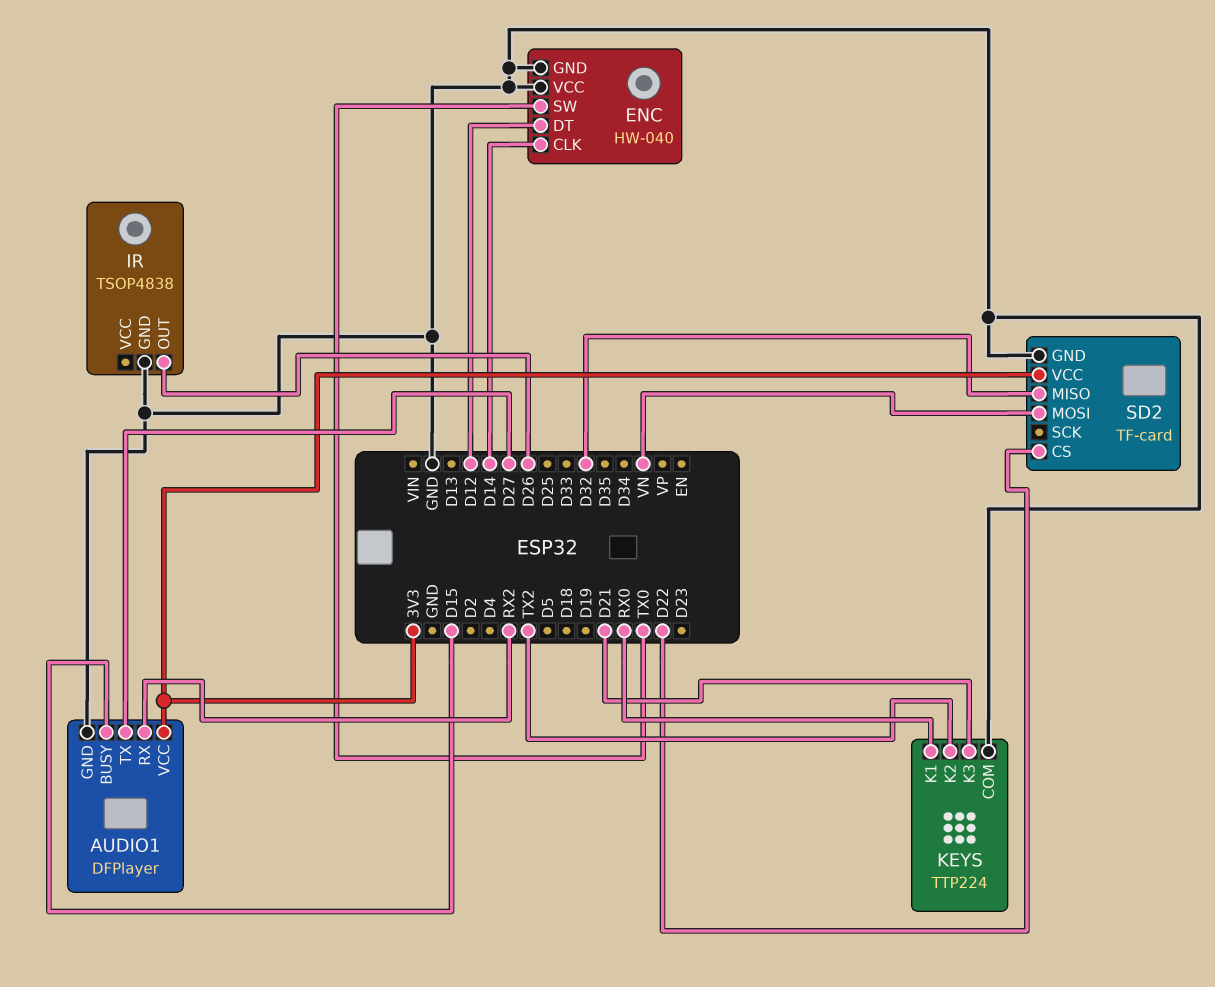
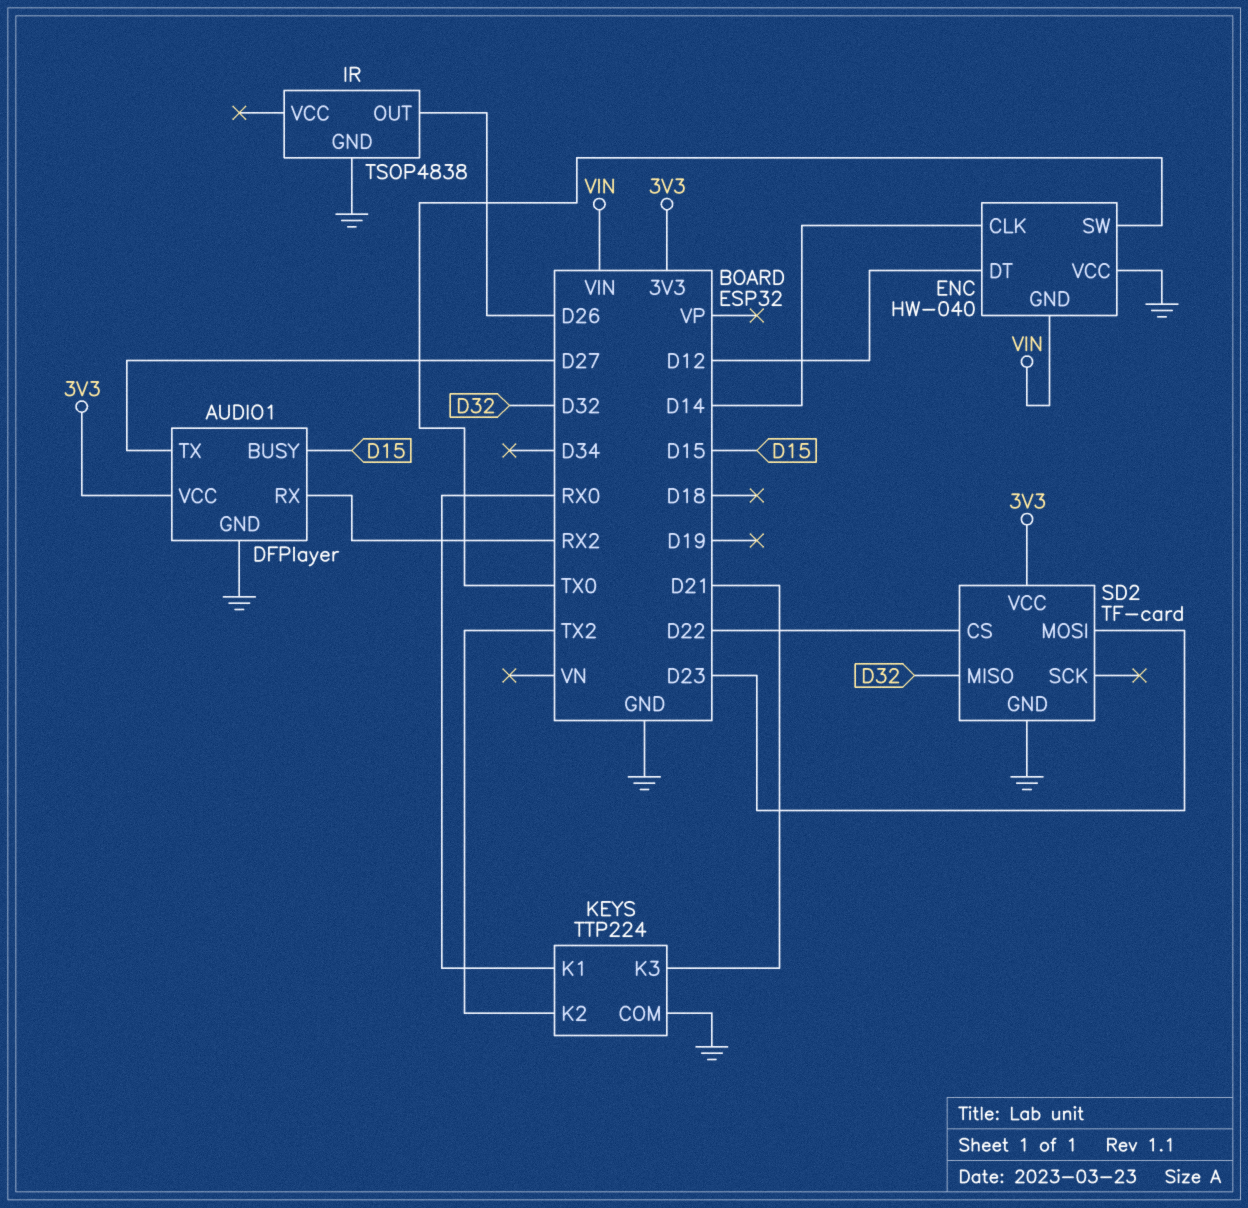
ENC pin GND: GND -> VIN
SD2 pin MOSI: VN -> D23

